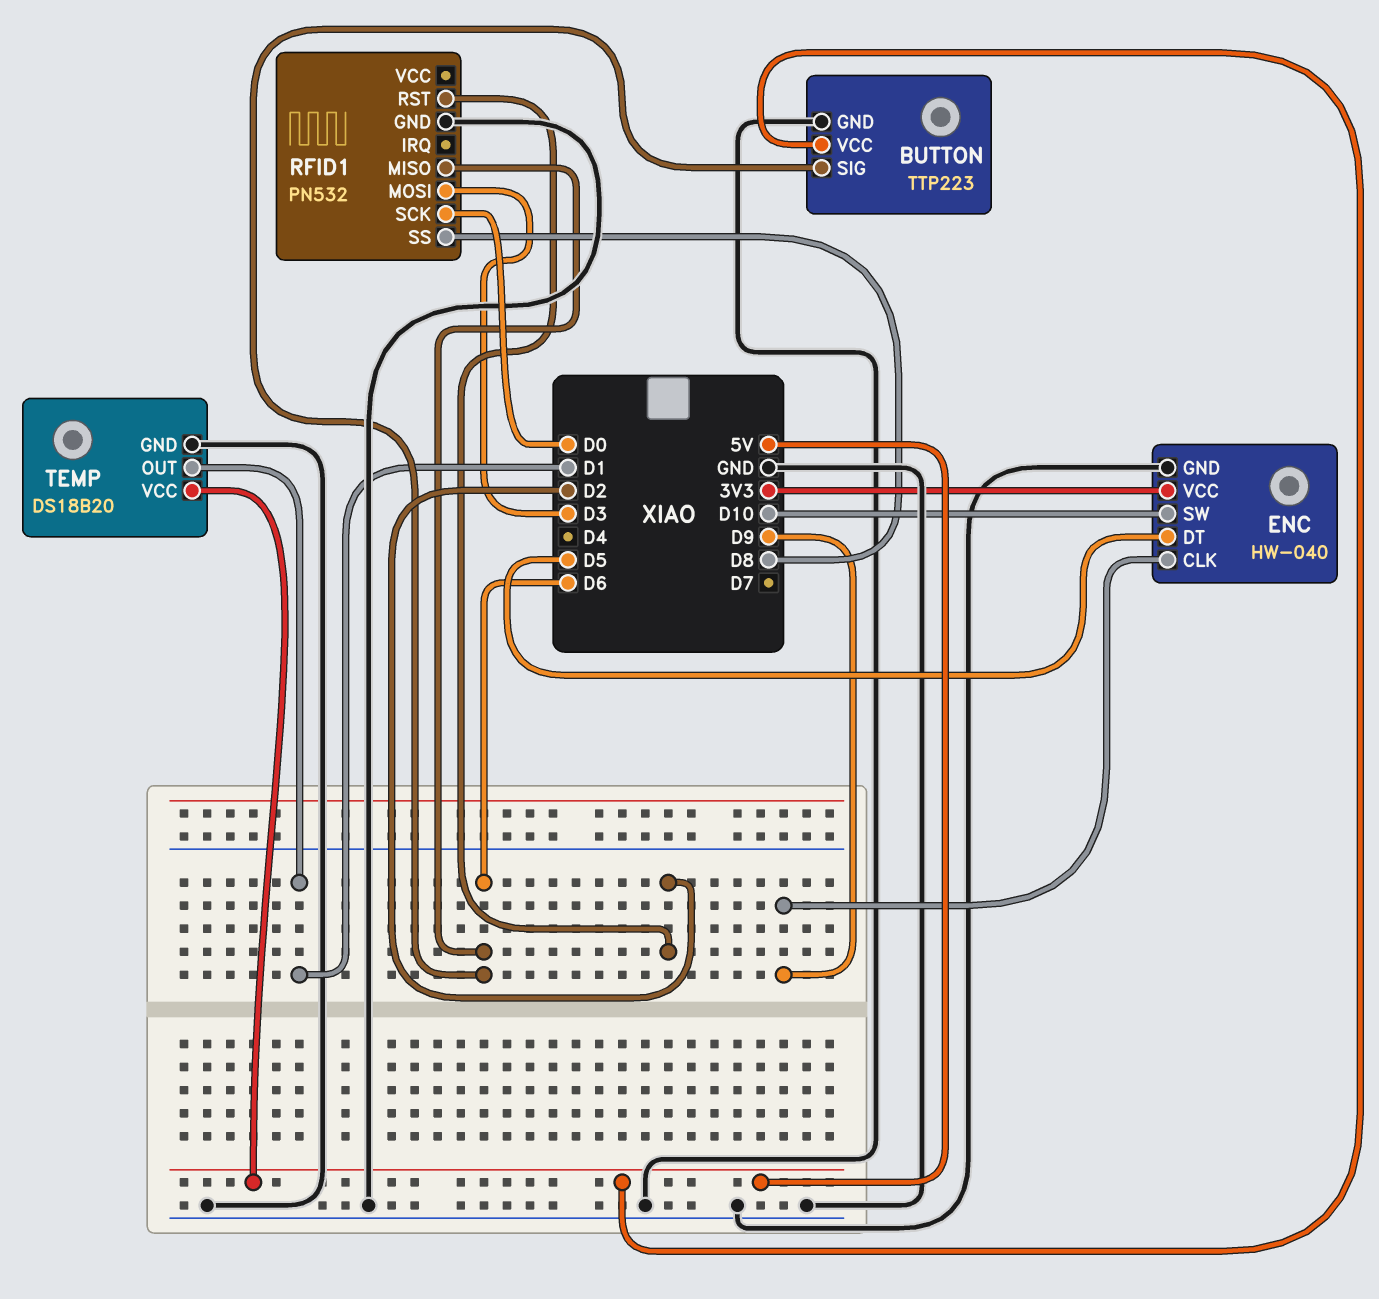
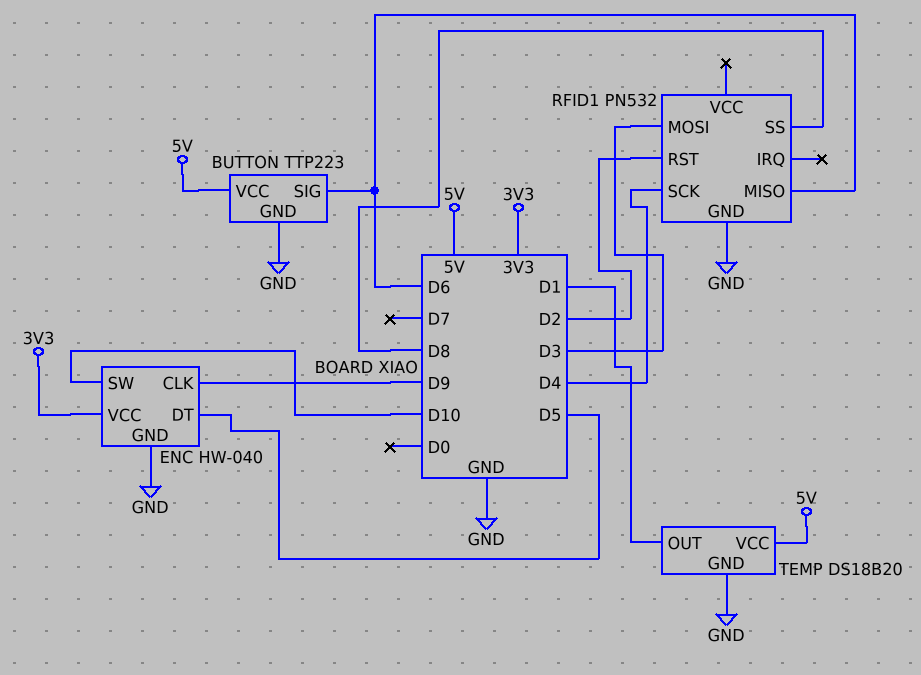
RFID1 pin SCK: D0 -> D4

